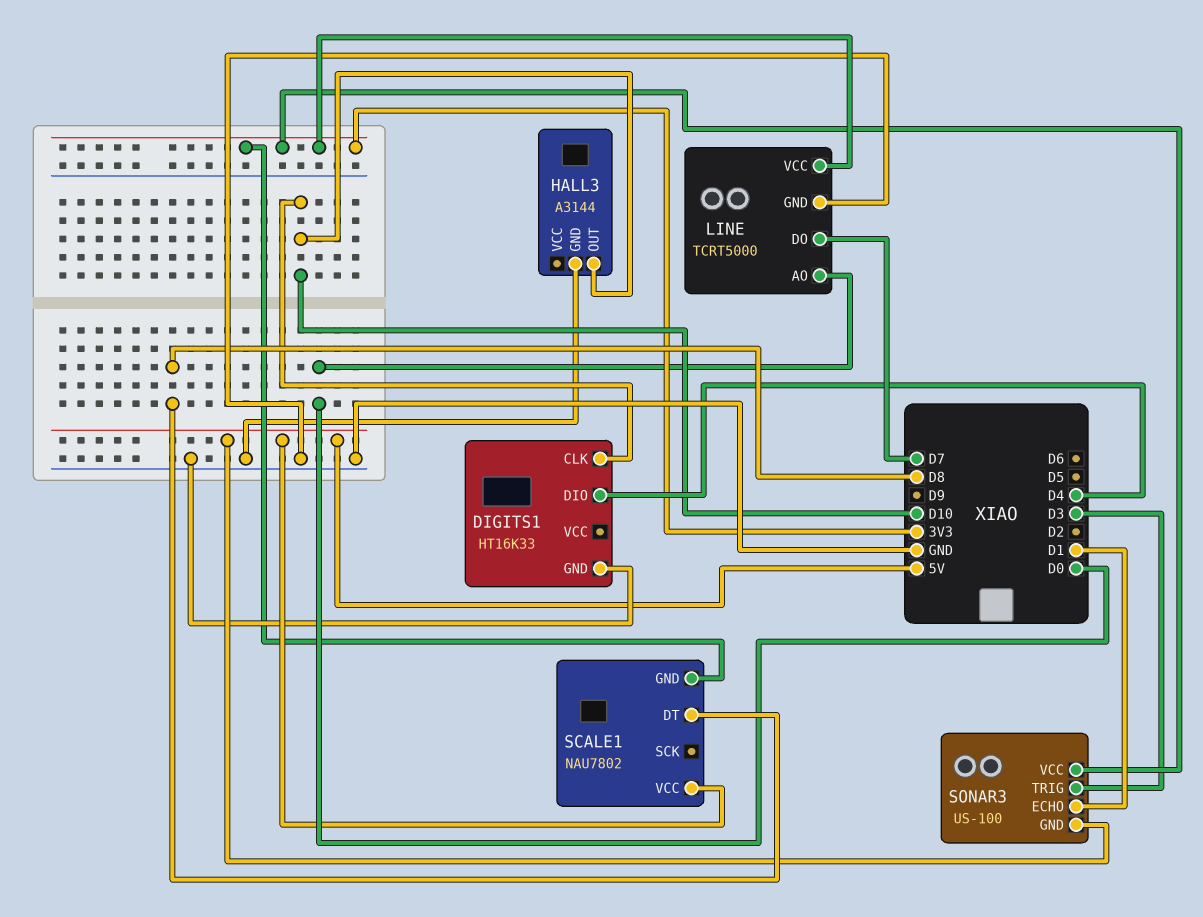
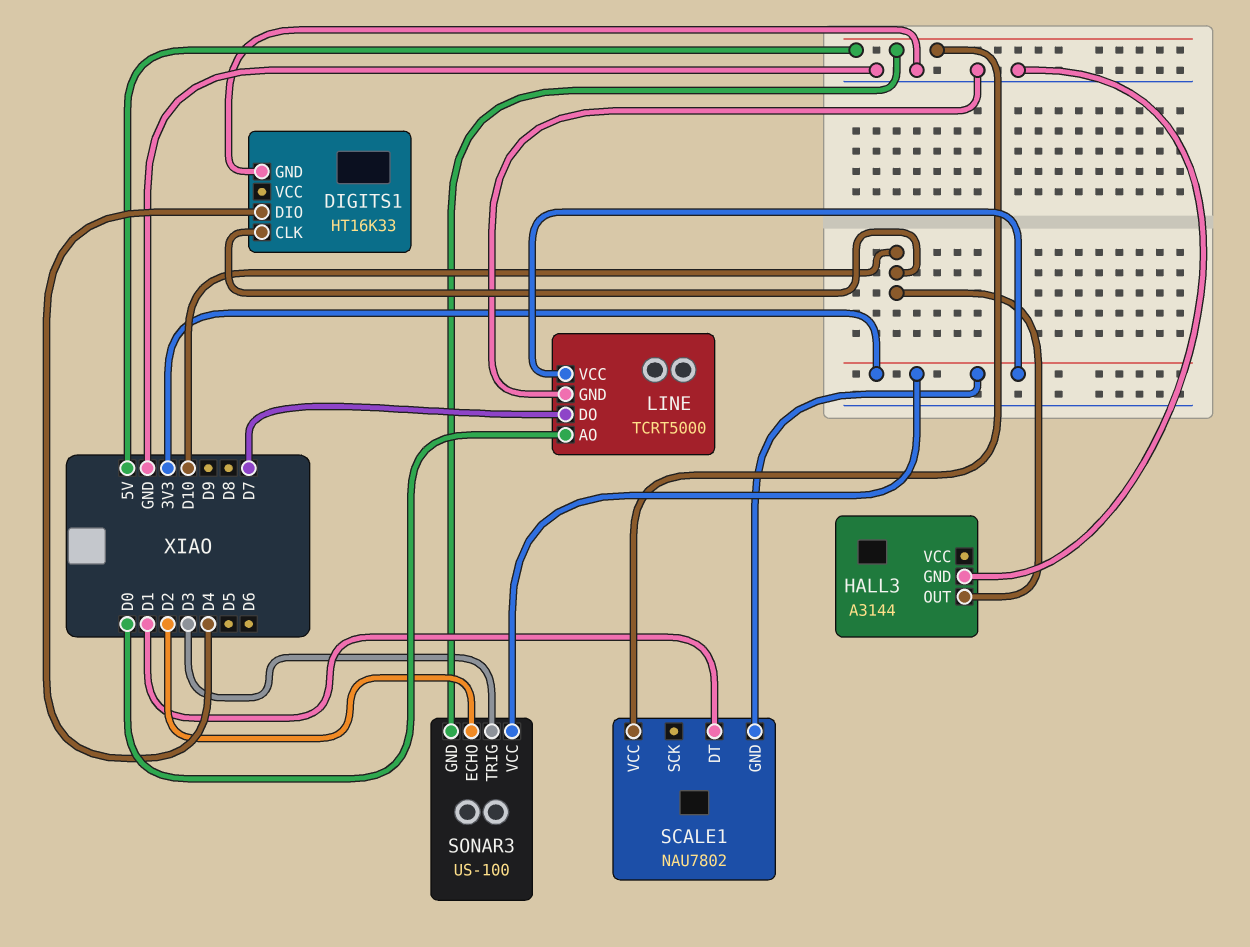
SCALE1 pin DT: D8 -> D1
SONAR3 pin ECHO: D1 -> D2

